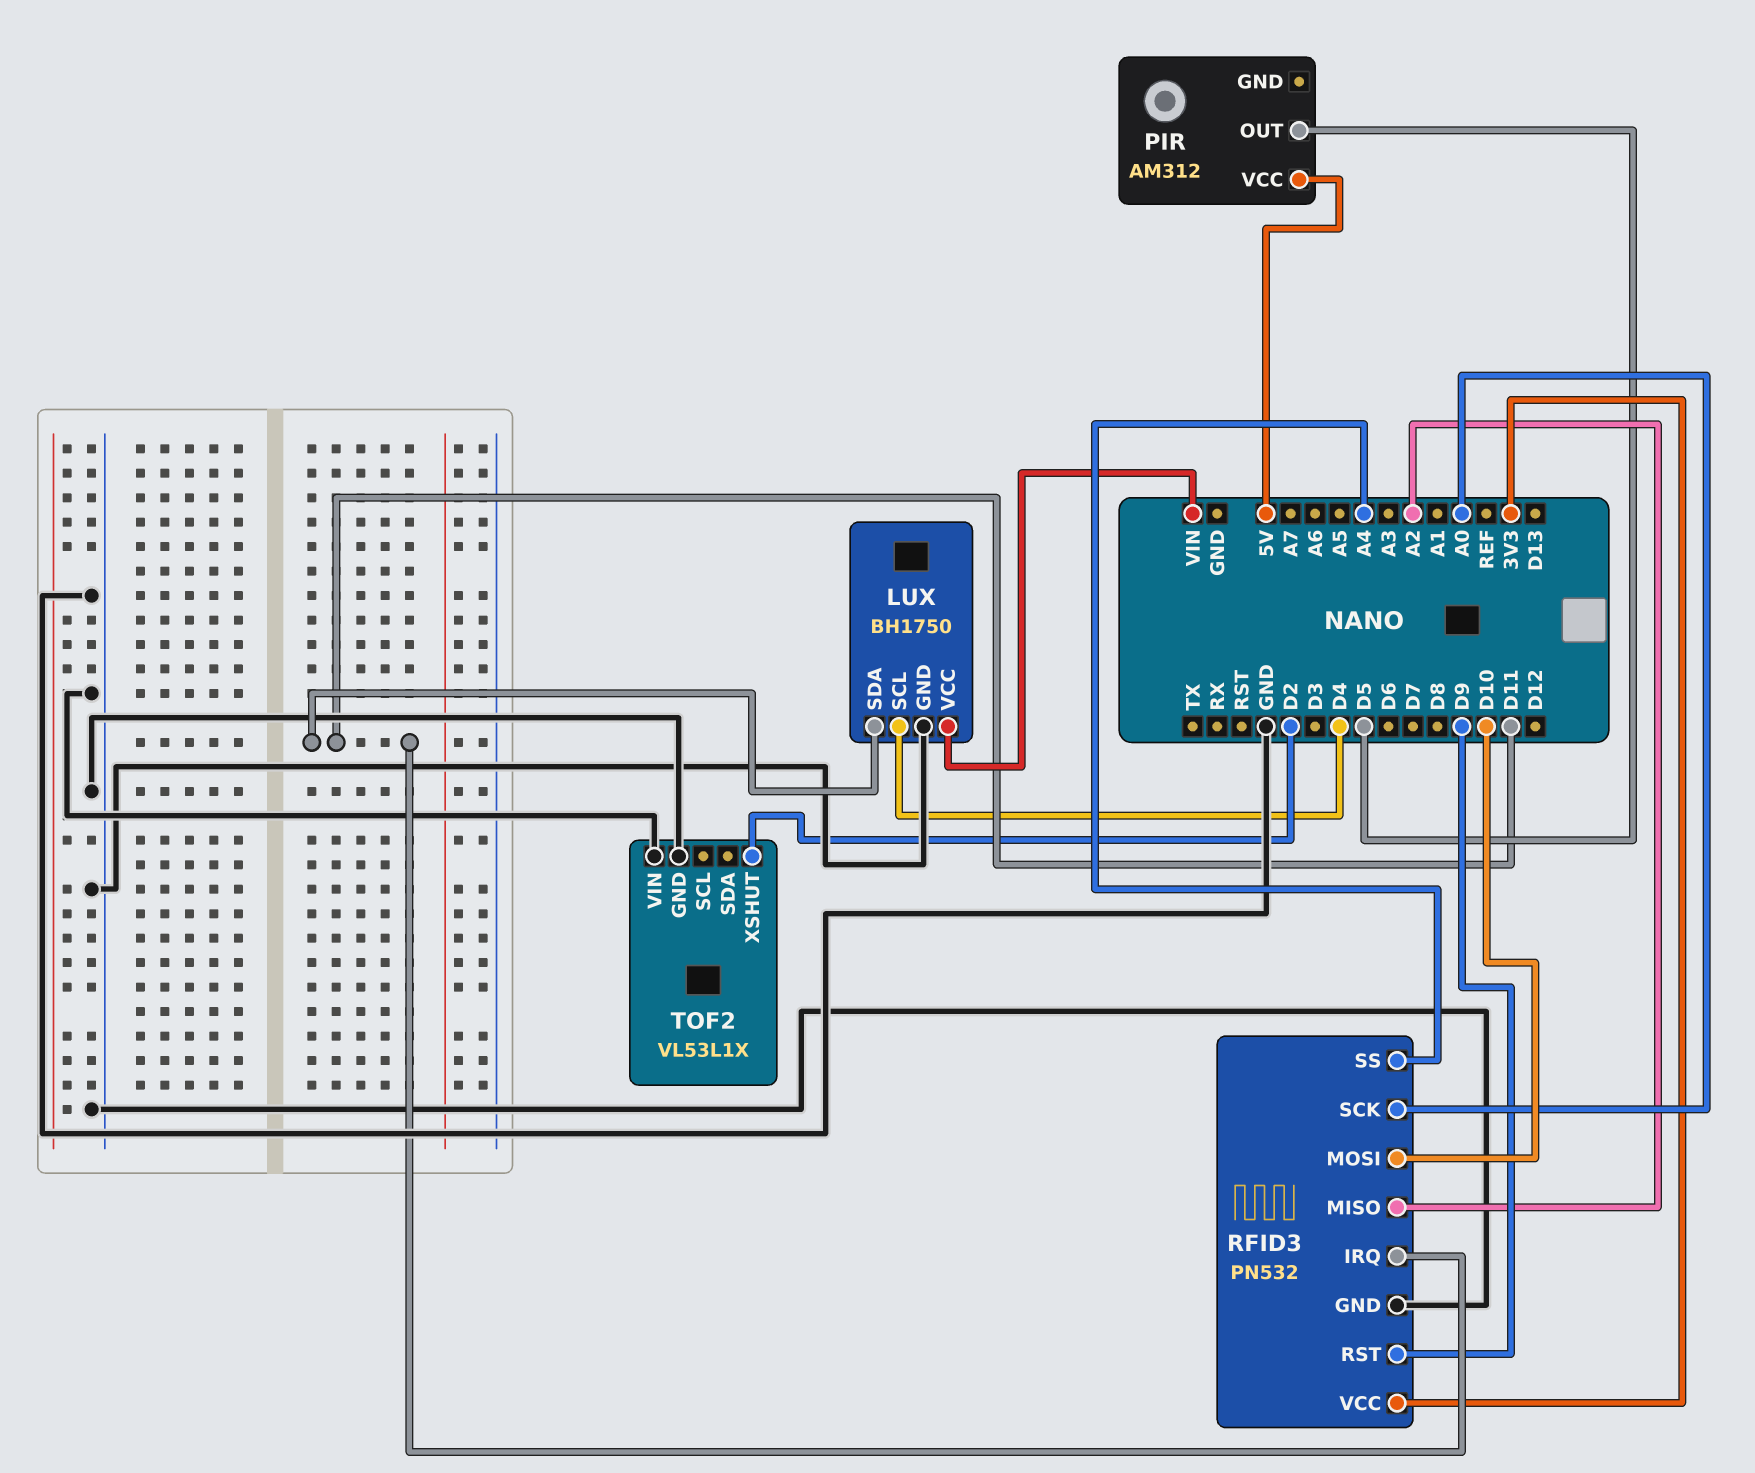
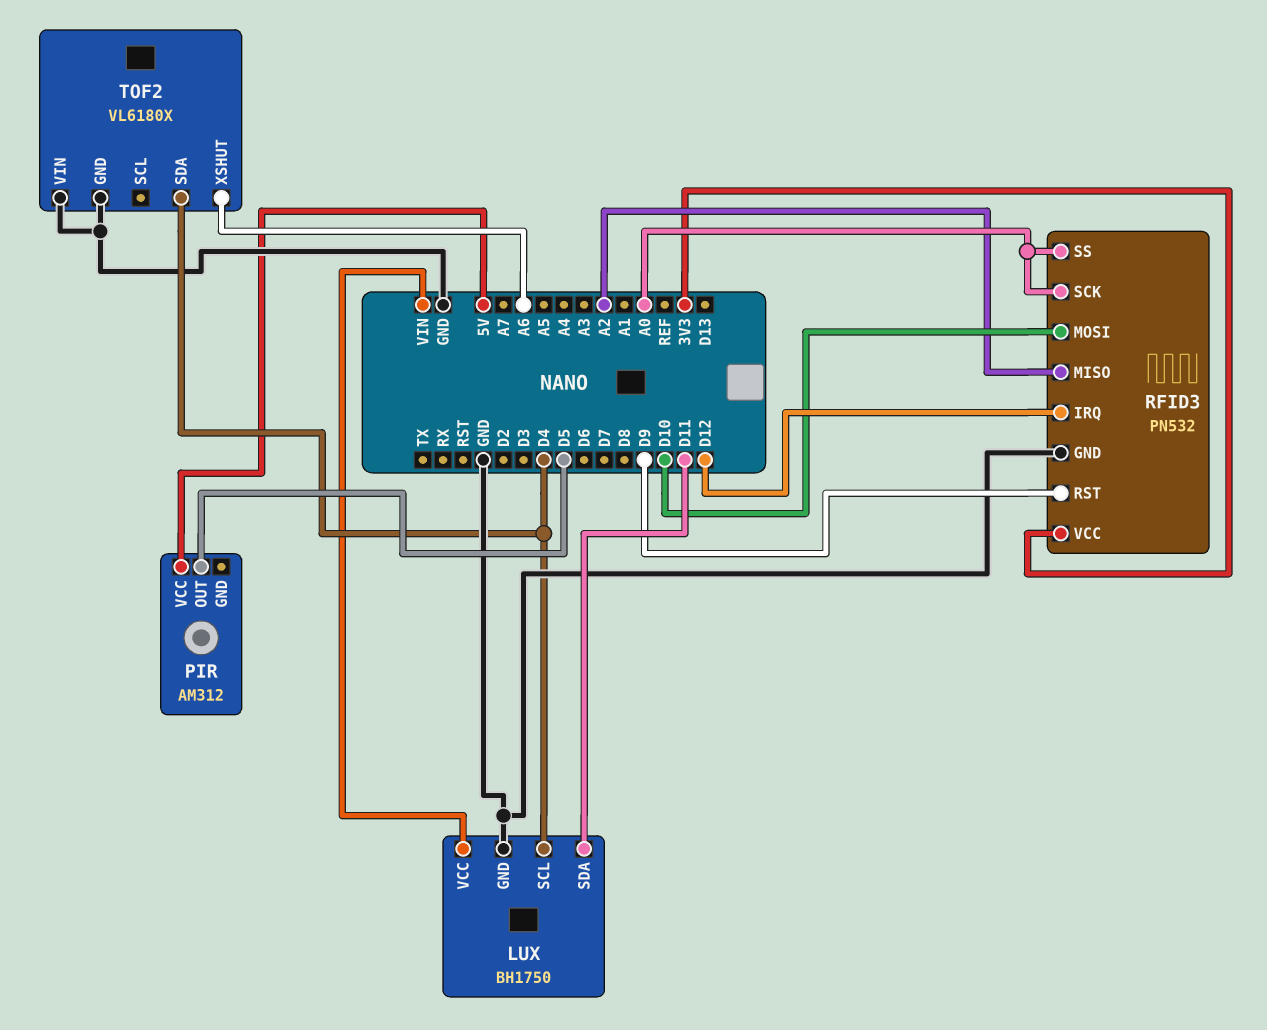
RFID3 pin IRQ: D11 -> D12
RFID3 pin SS: A4 -> A0
TOF2: VL53L1X -> VL6180X
TOF2 pin SDA: none -> D4
TOF2 pin XSHUT: D2 -> A6

